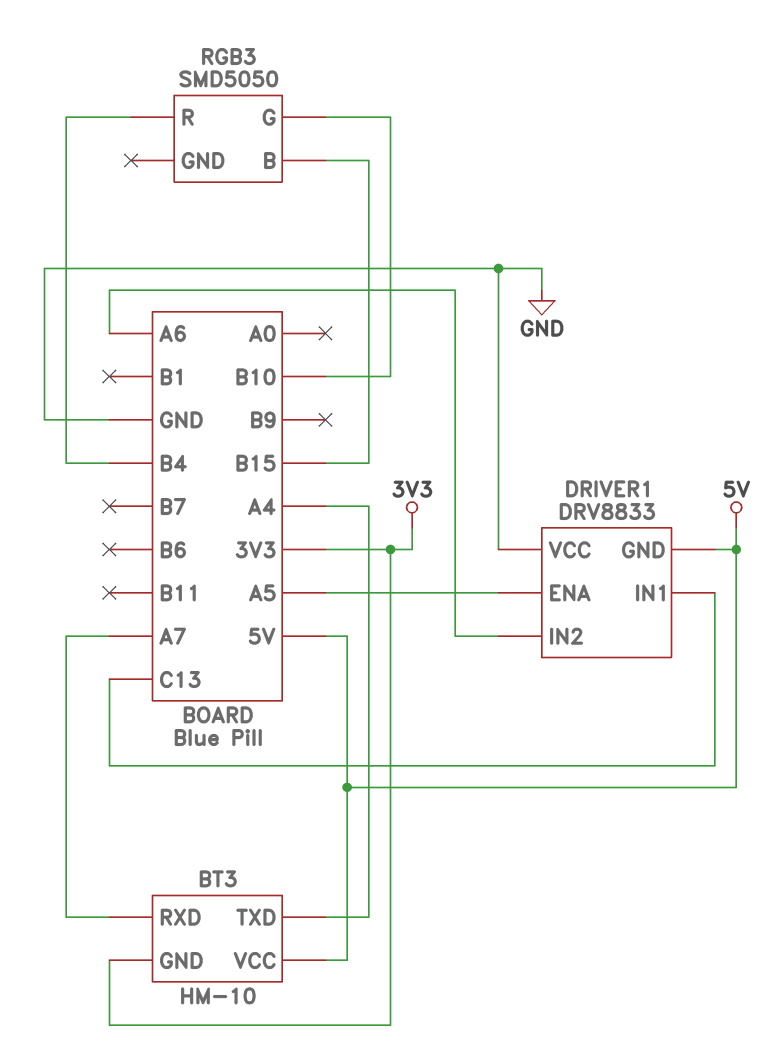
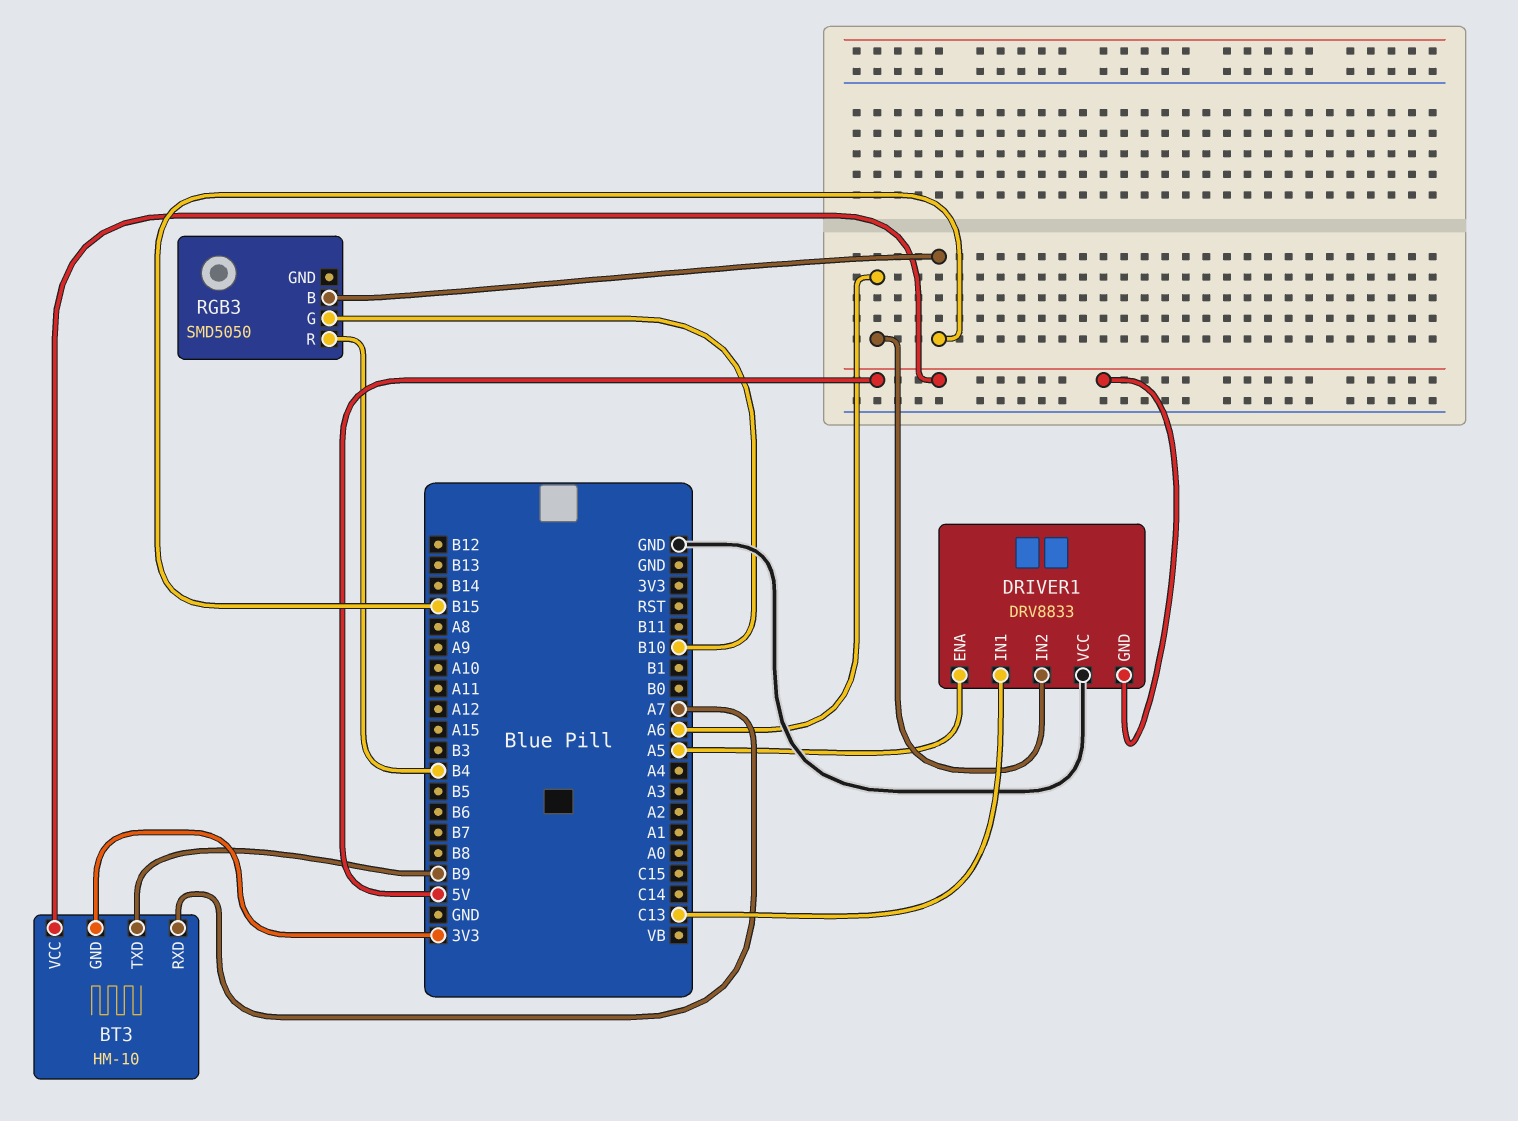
BT3 pin TXD: A4 -> B9

